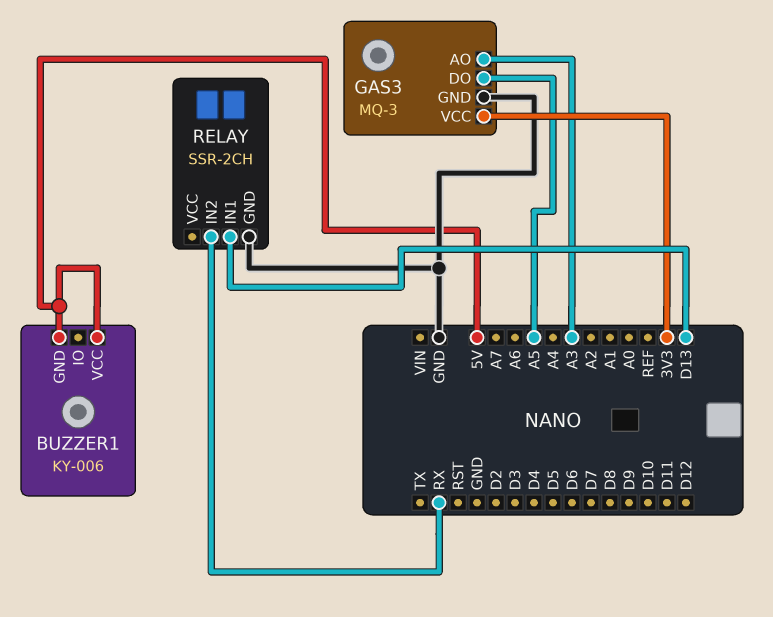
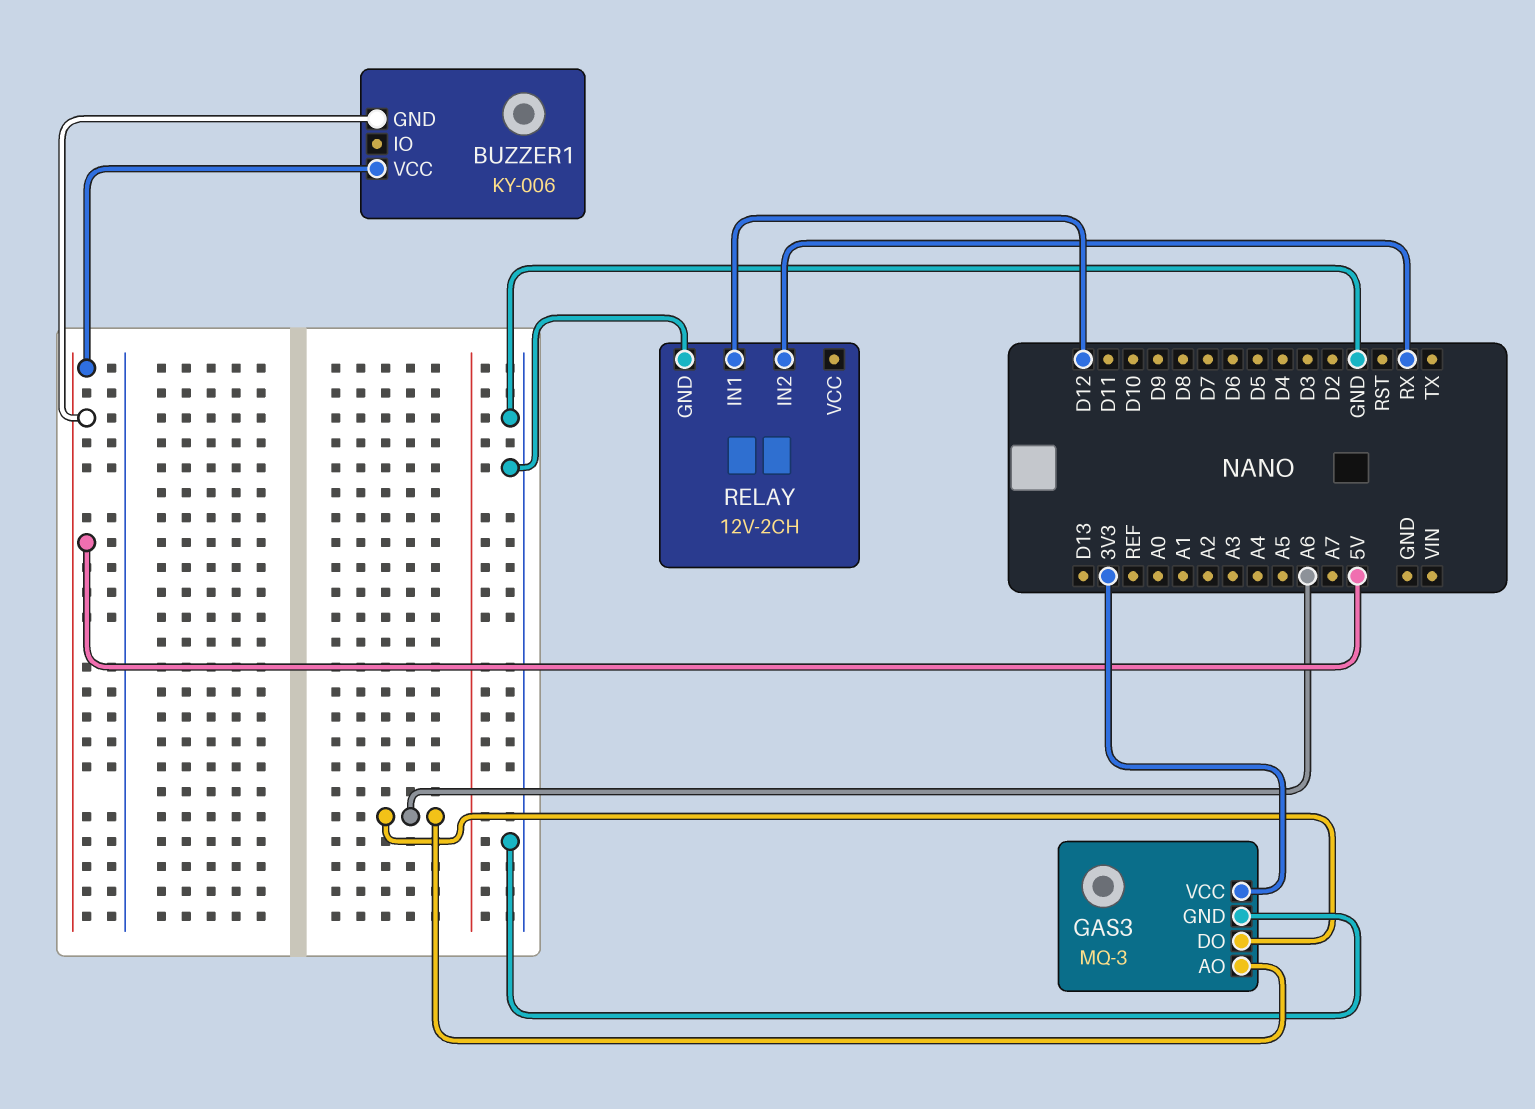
GAS3 pin AO: A3 -> A6
GAS3 pin DO: A5 -> A6
RELAY: SSR-2CH -> 12V-2CH
RELAY pin IN1: D13 -> D12

